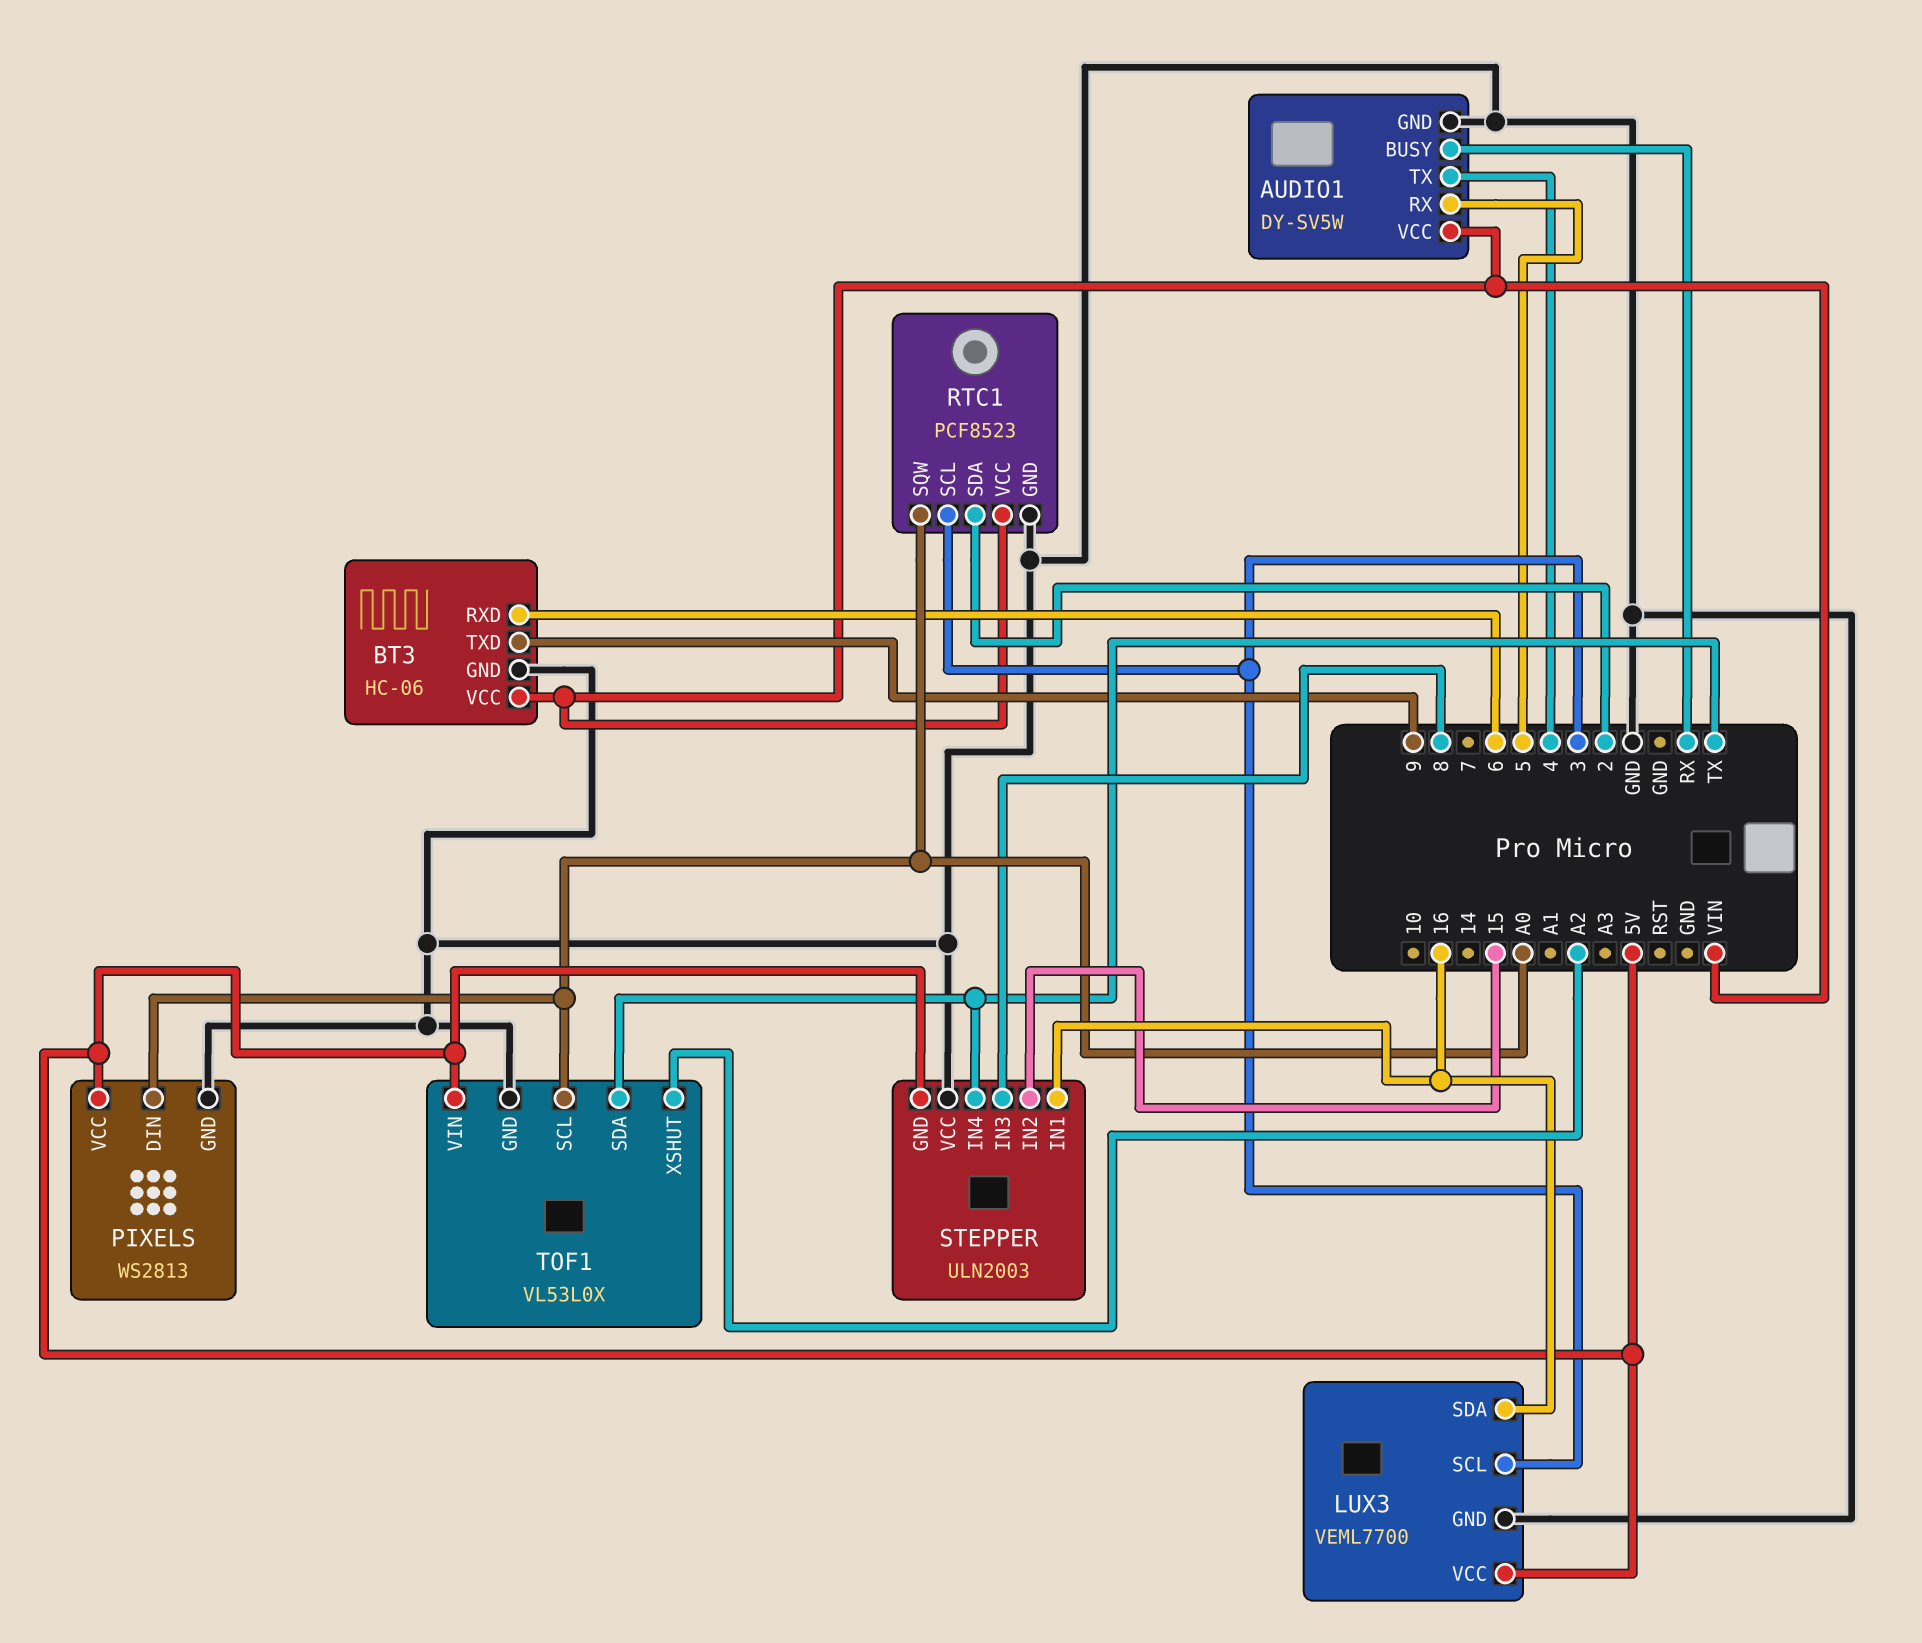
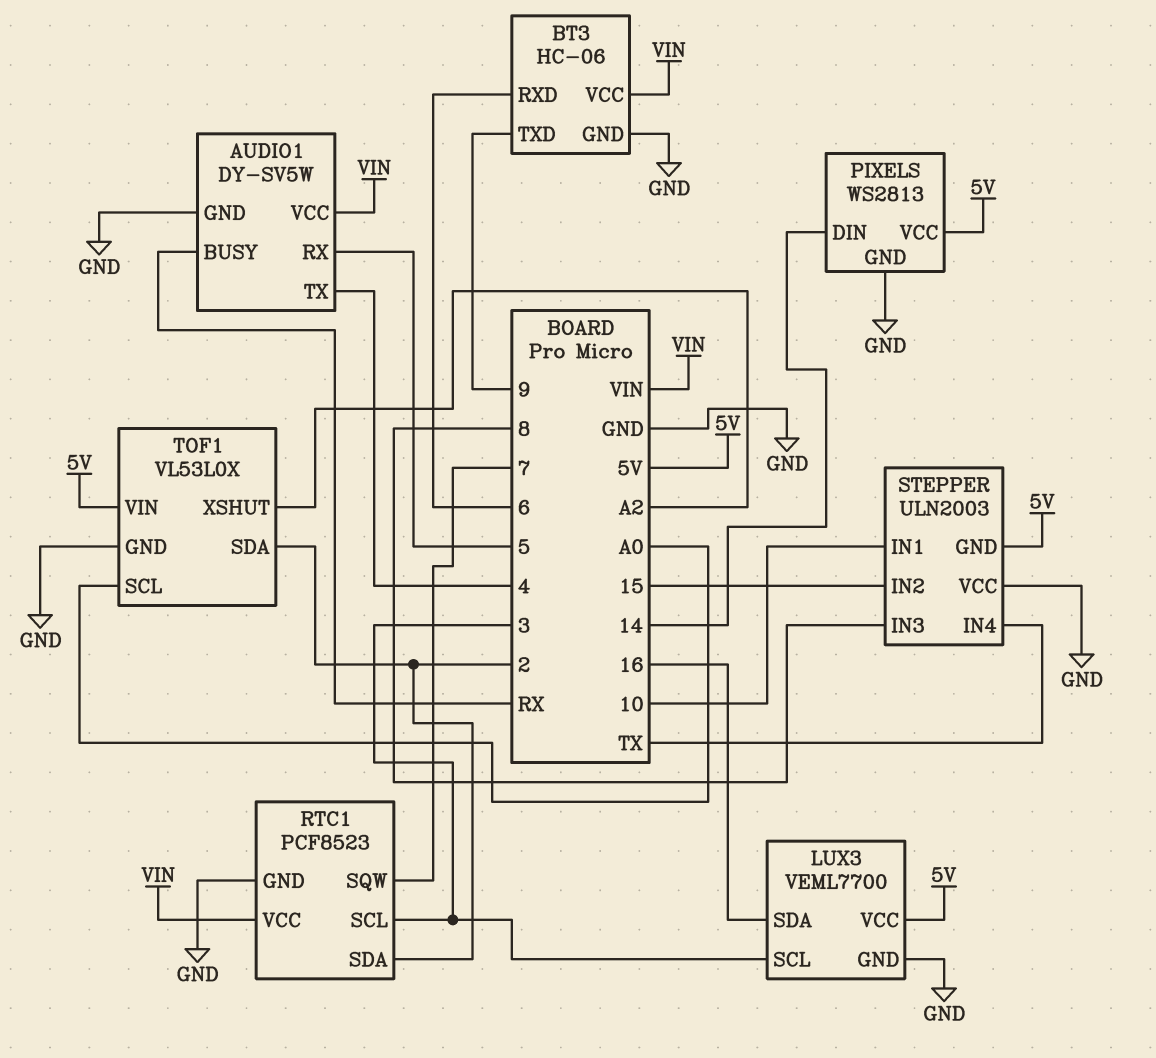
PIXELS pin DIN: A0 -> 14
RTC1 pin SQW: A0 -> 7
STEPPER pin IN1: 16 -> 10
TOF1 pin SDA: TX -> 2

